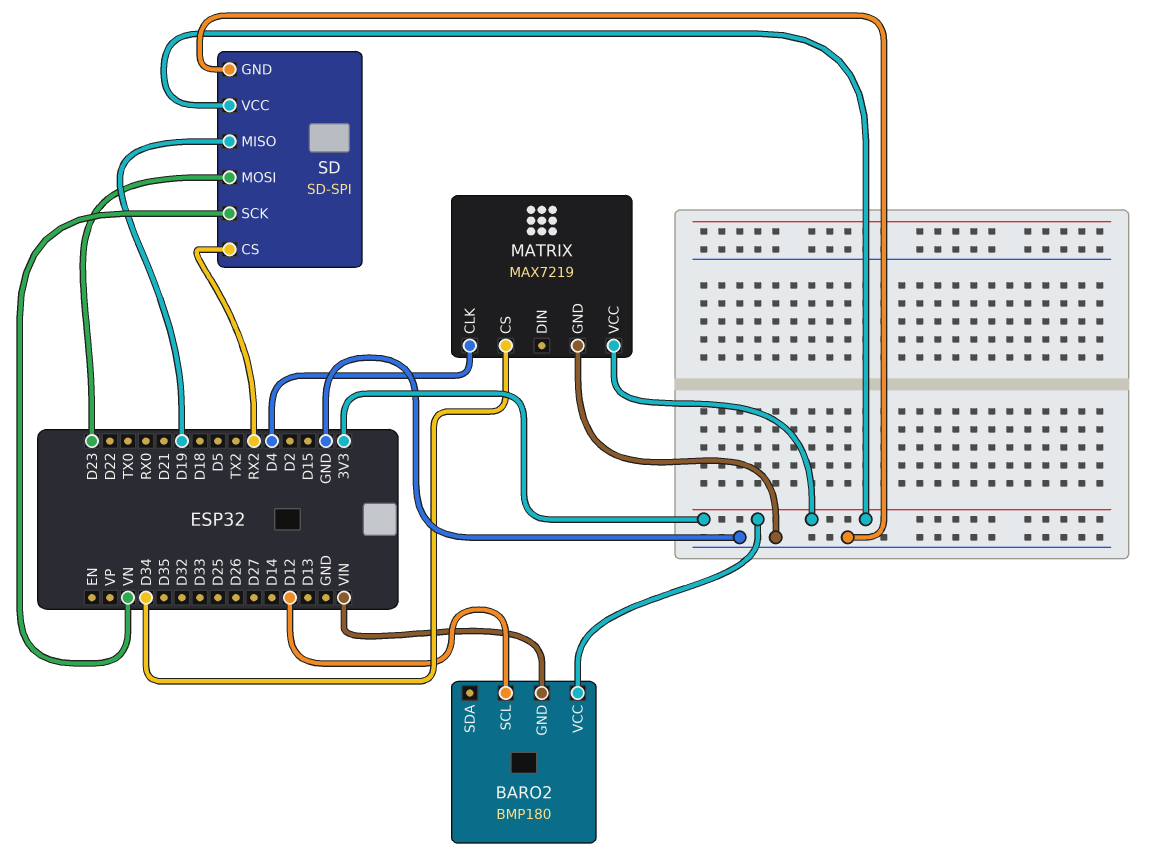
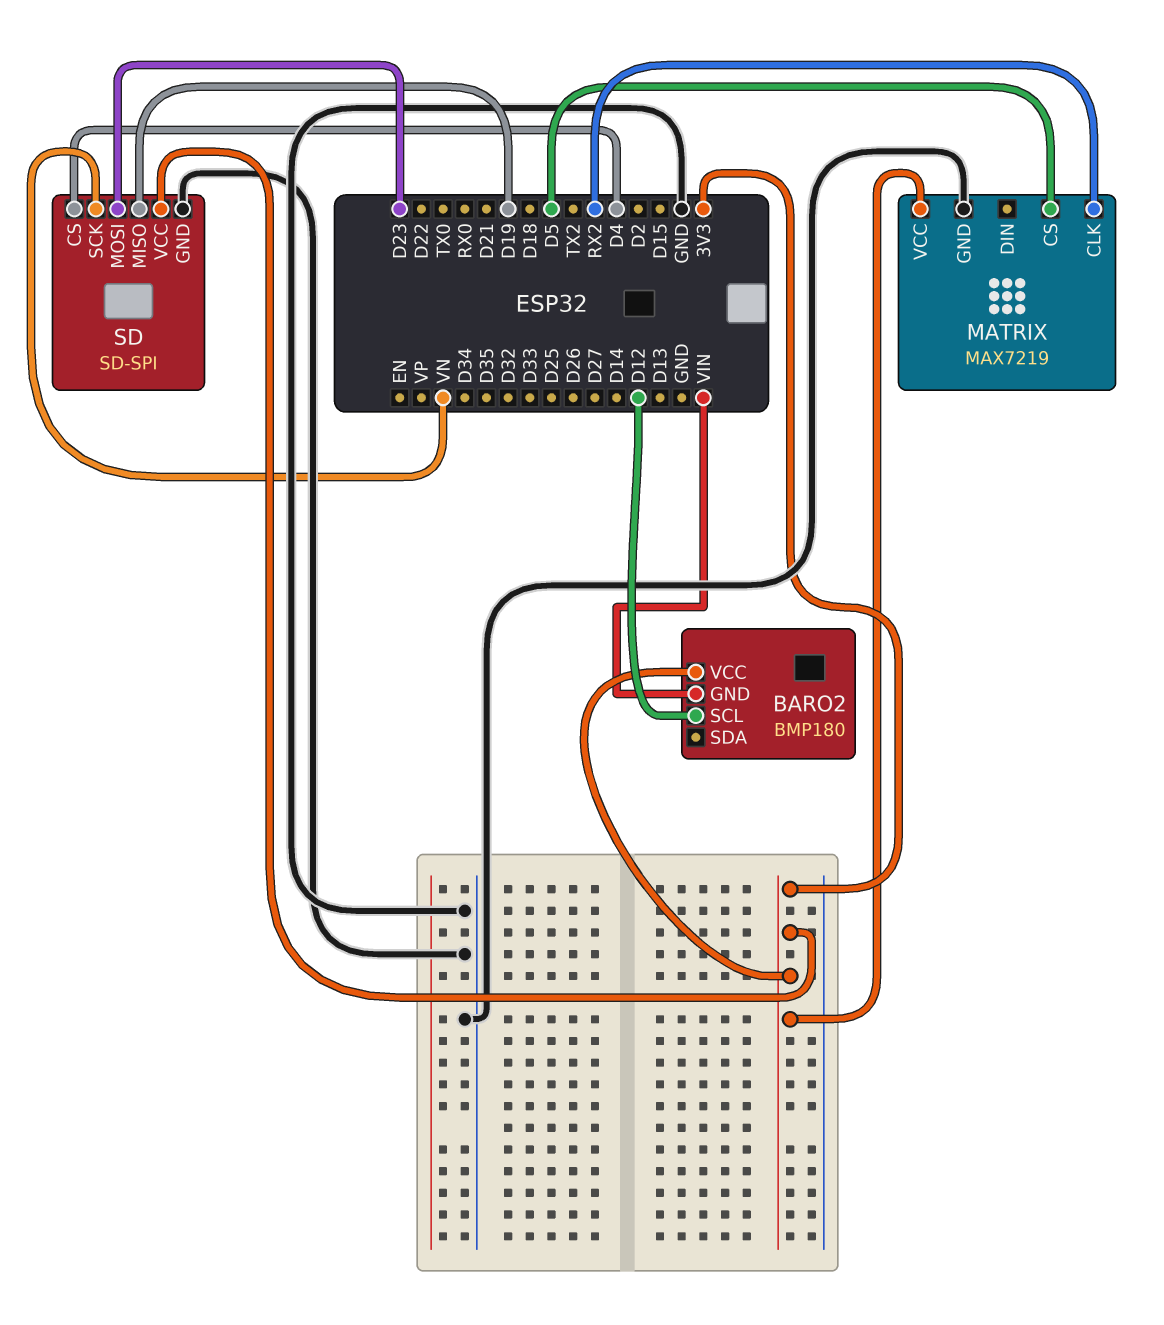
MATRIX pin CLK: D4 -> RX2
MATRIX pin CS: D34 -> D5
SD pin CS: RX2 -> D4

